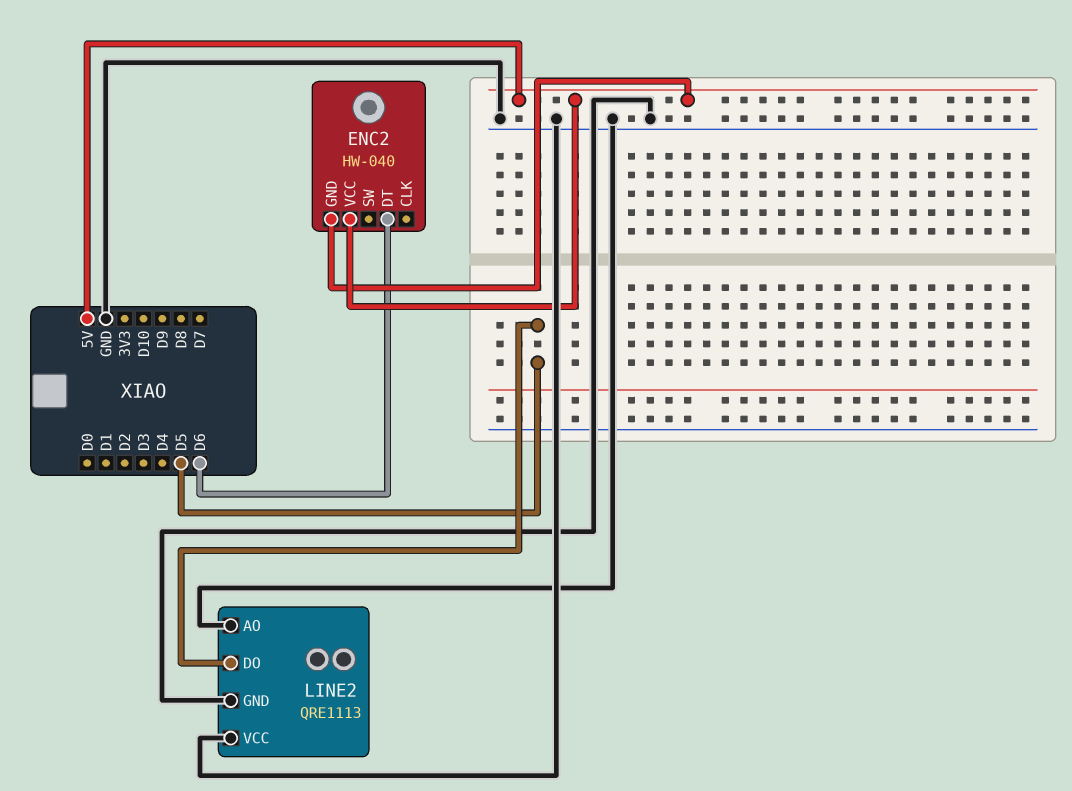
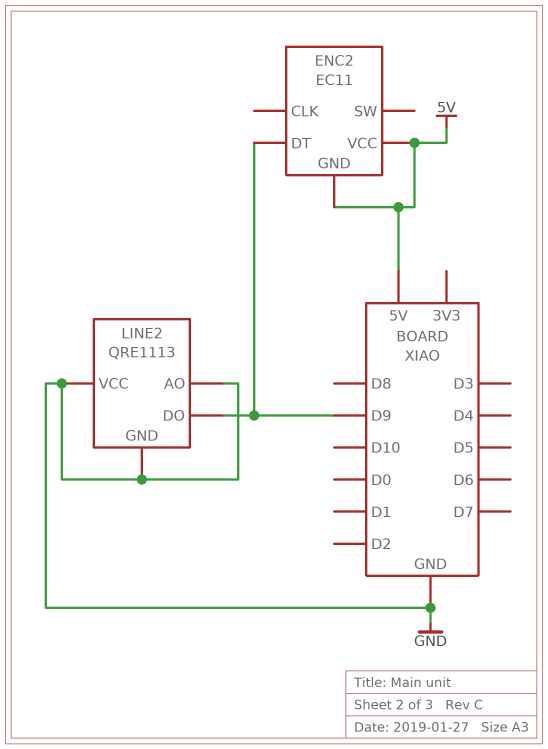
ENC2: HW-040 -> EC11
ENC2 pin DT: D6 -> D9
LINE2 pin DO: D5 -> D9

